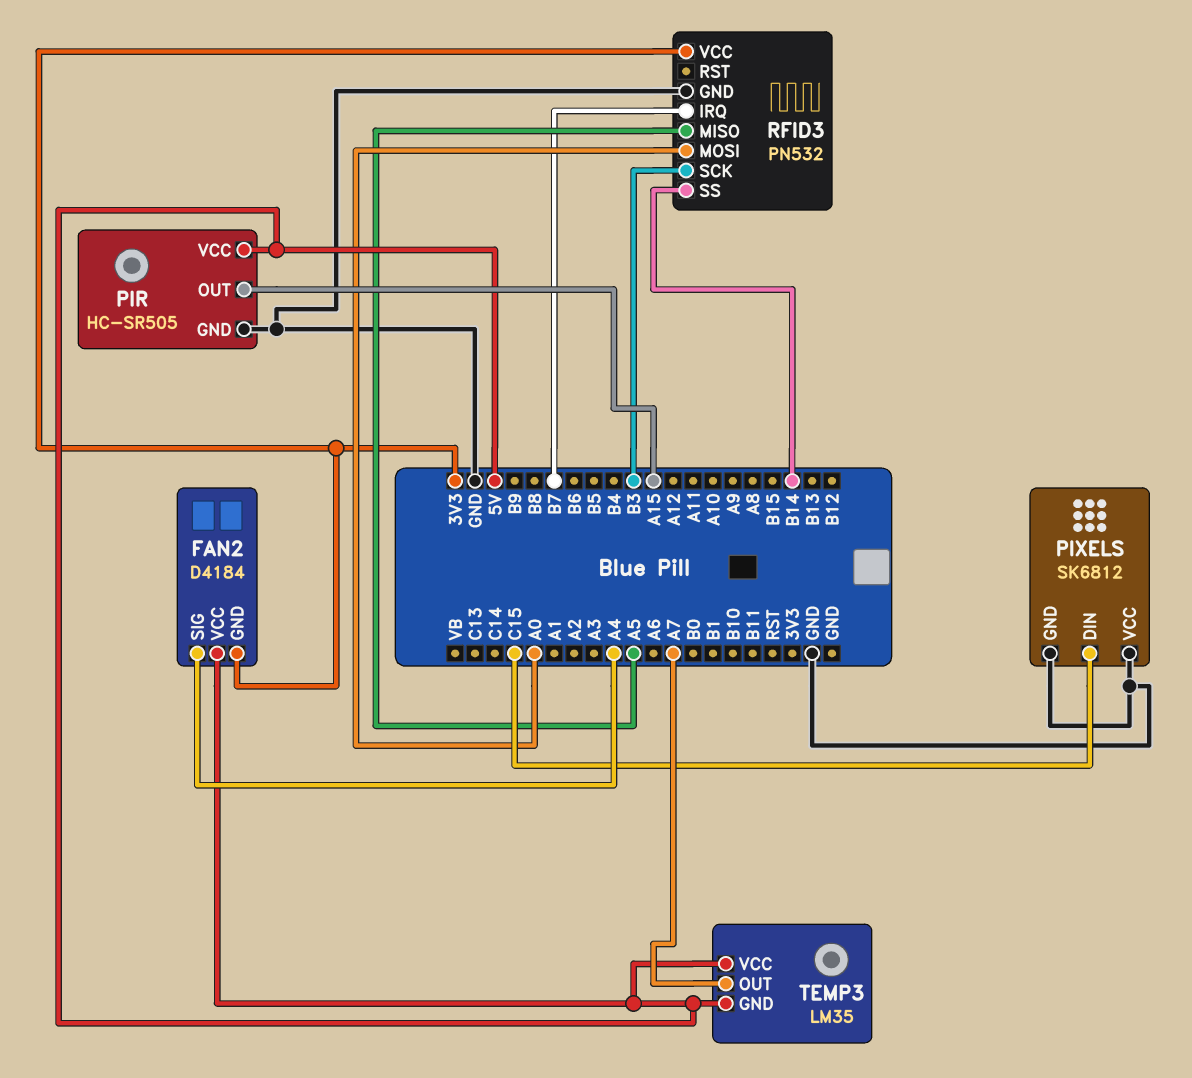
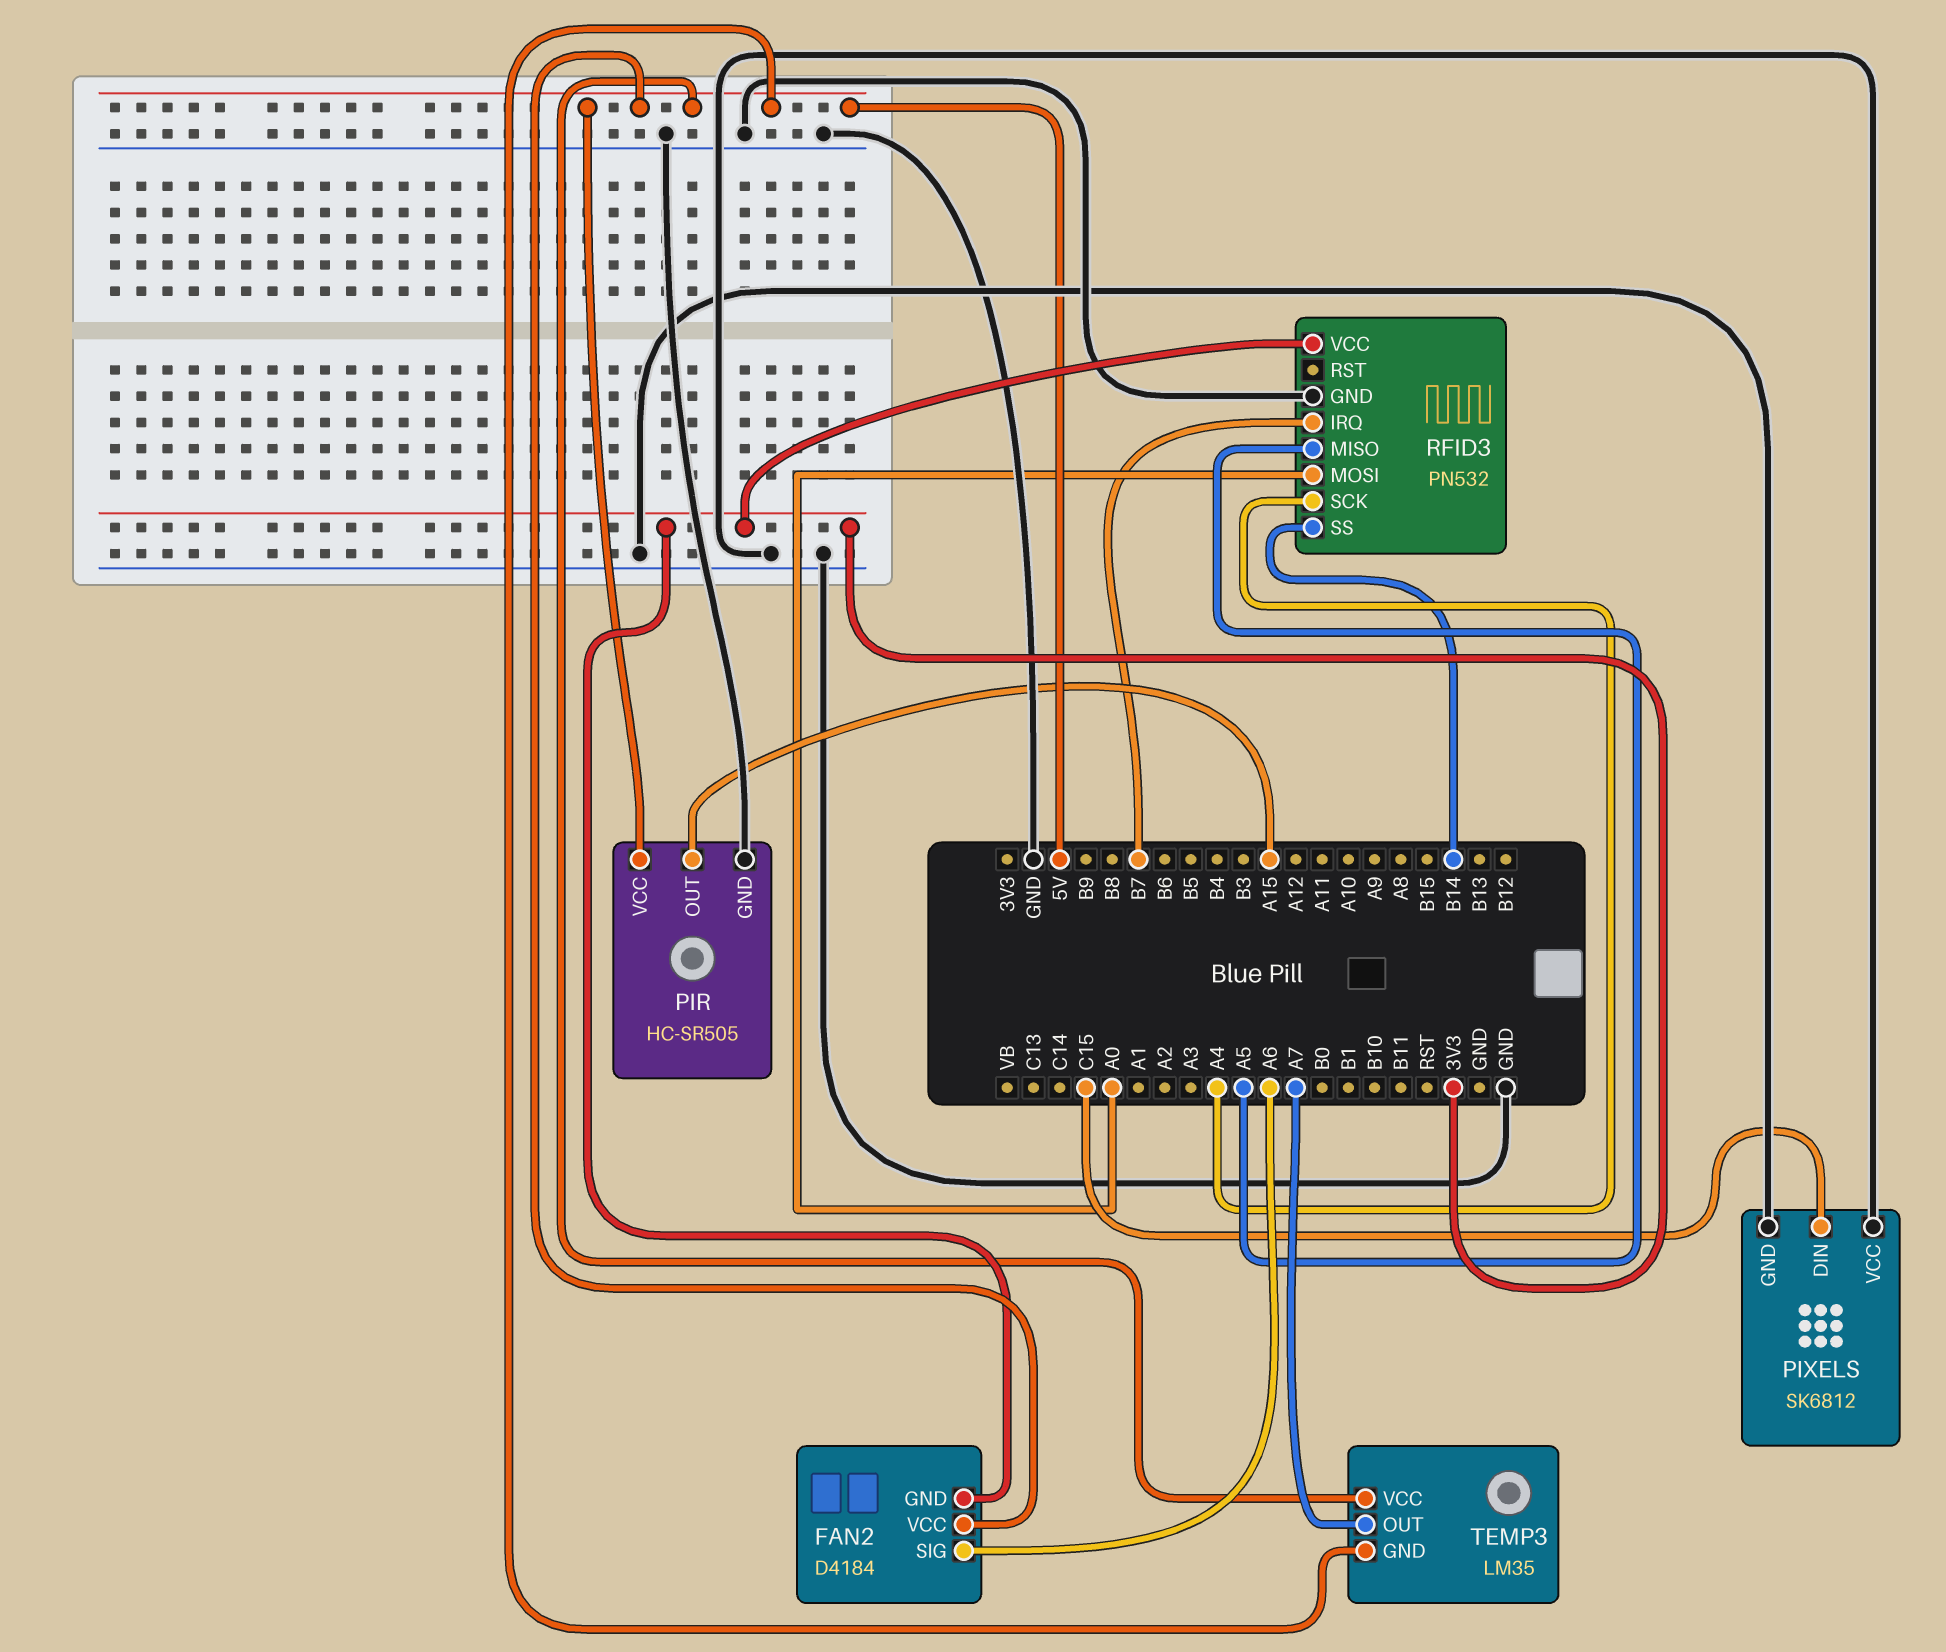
FAN2 pin SIG: A4 -> A6
RFID3 pin SCK: B3 -> A4

